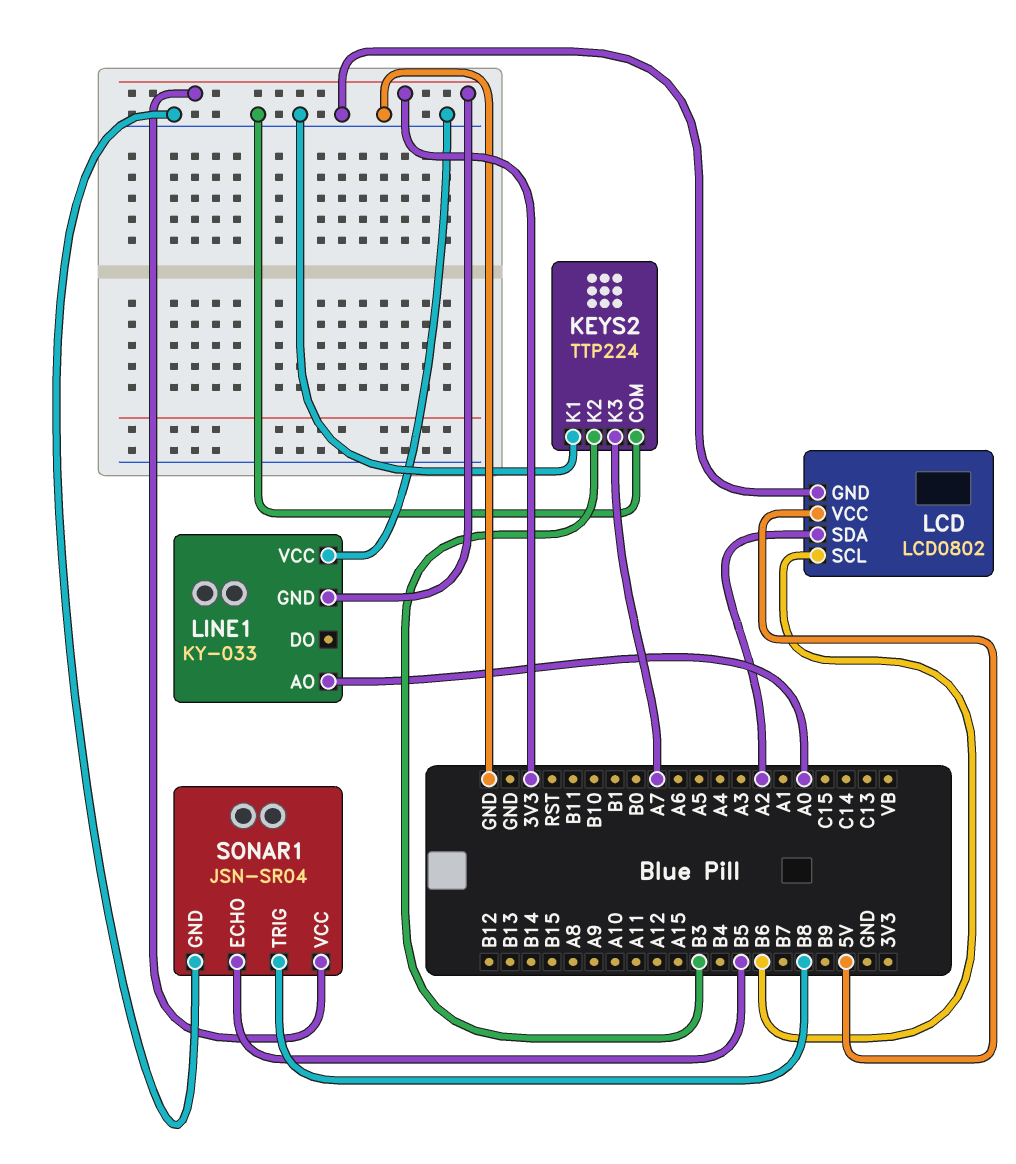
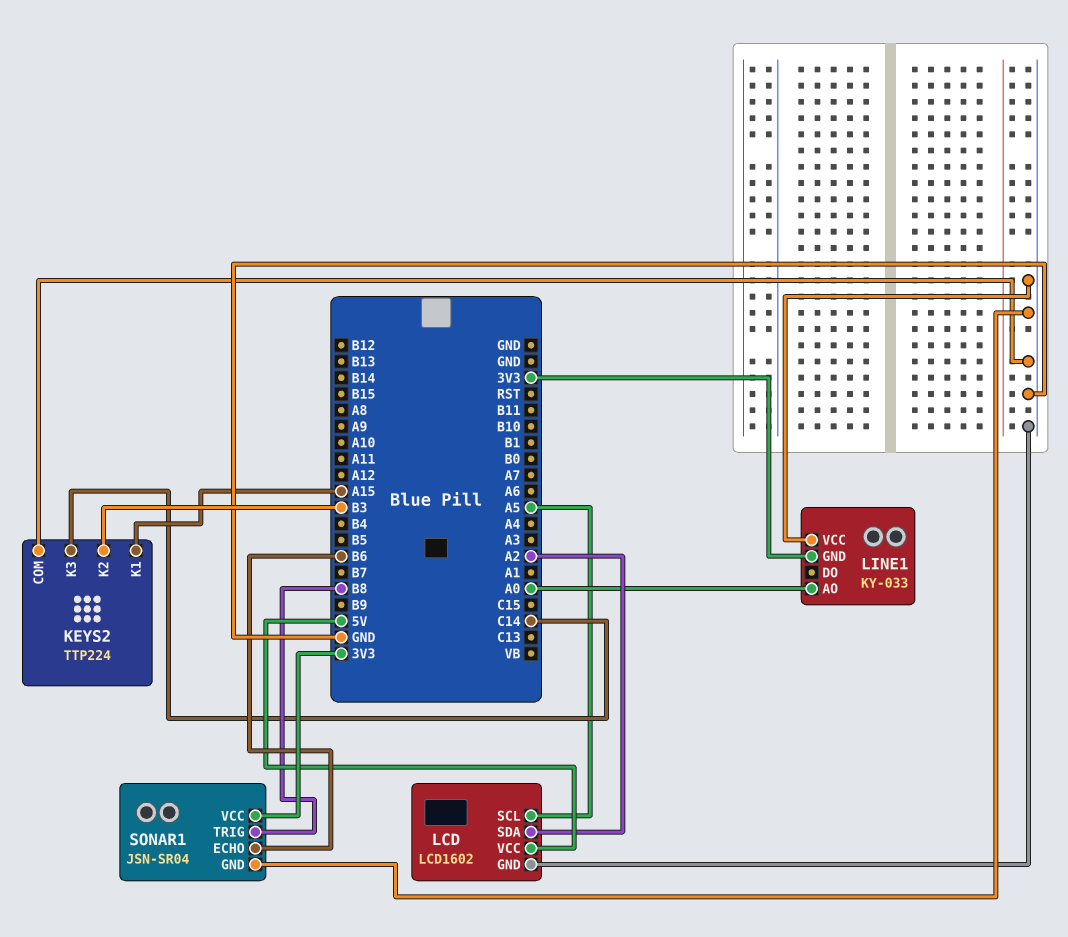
KEYS2 pin K1: GND -> A15
KEYS2 pin K3: A7 -> C14
LCD: LCD0802 -> LCD1602
LCD pin SCL: B6 -> A5
SONAR1 pin ECHO: B5 -> B6

